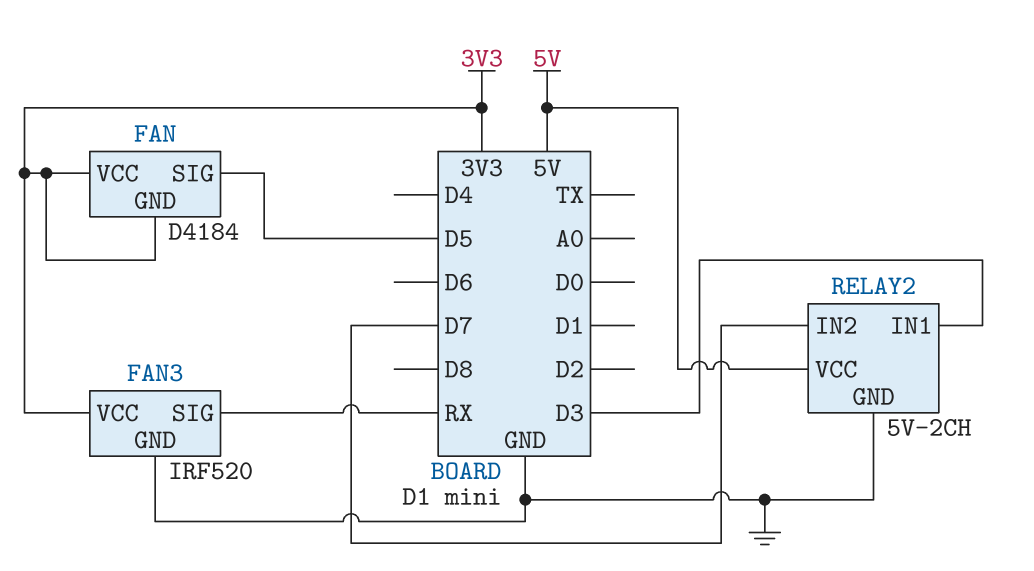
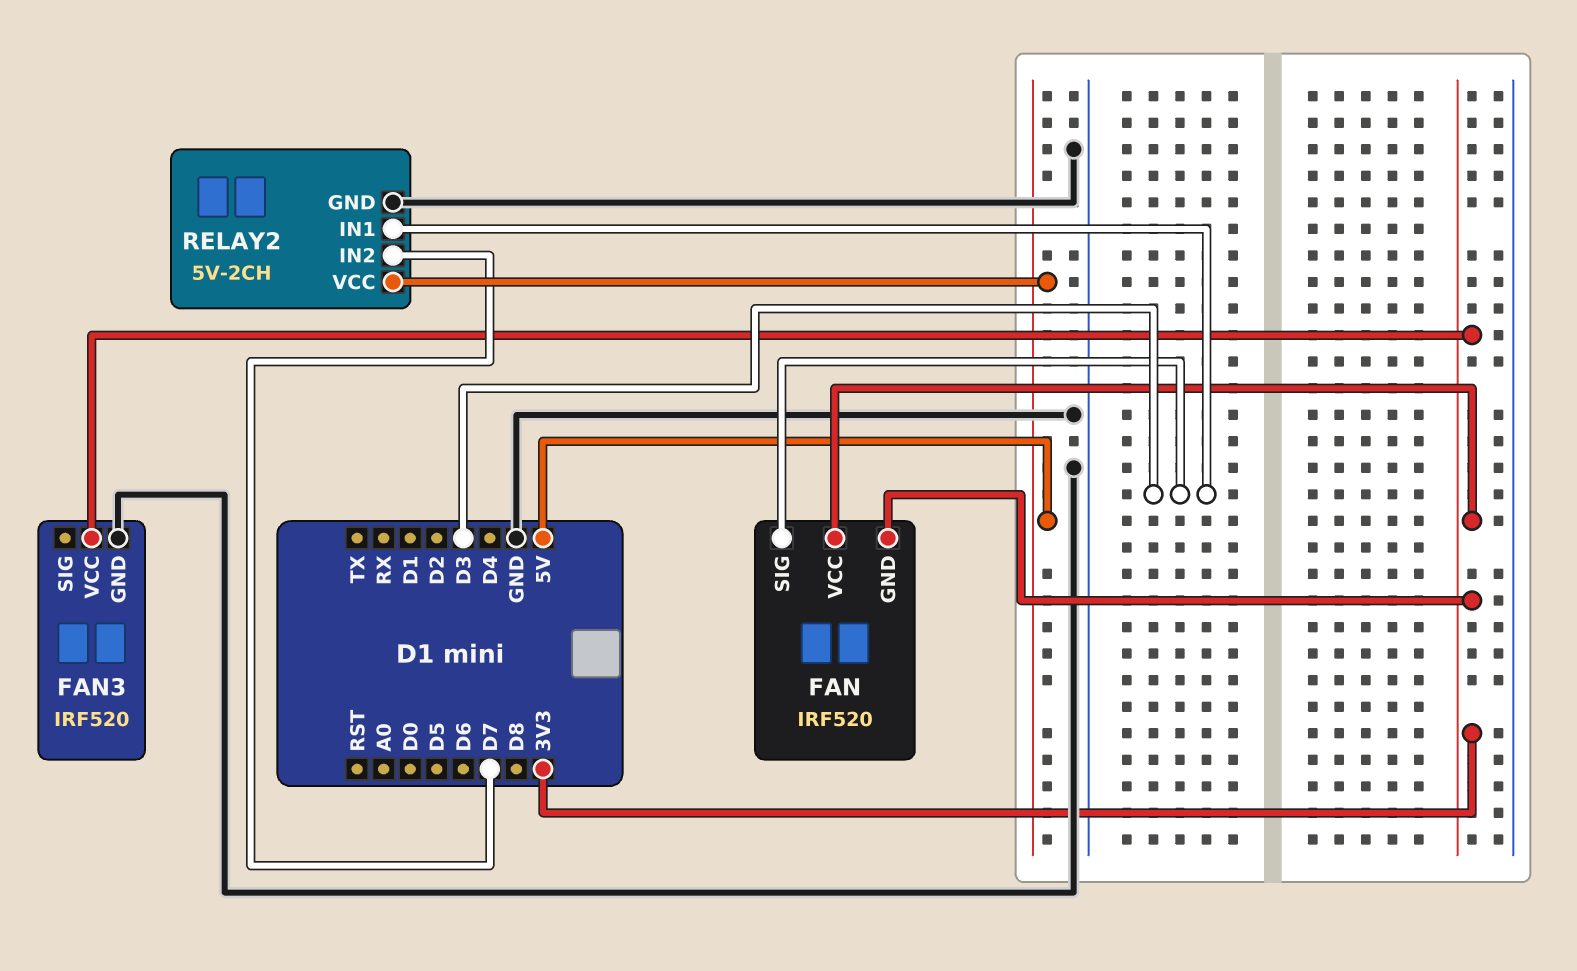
FAN: D4184 -> IRF520
FAN pin SIG: D5 -> D3
FAN3 pin SIG: RX -> none

